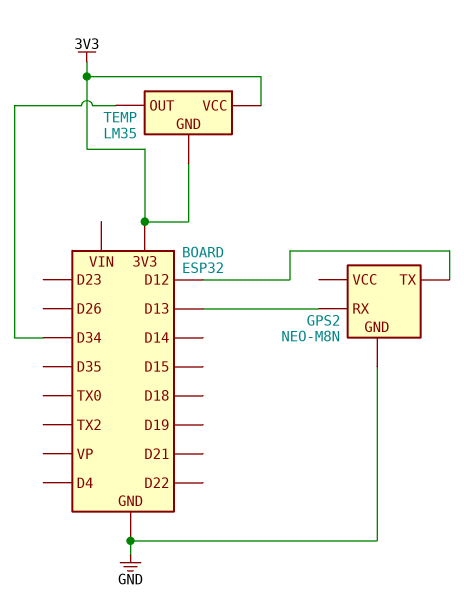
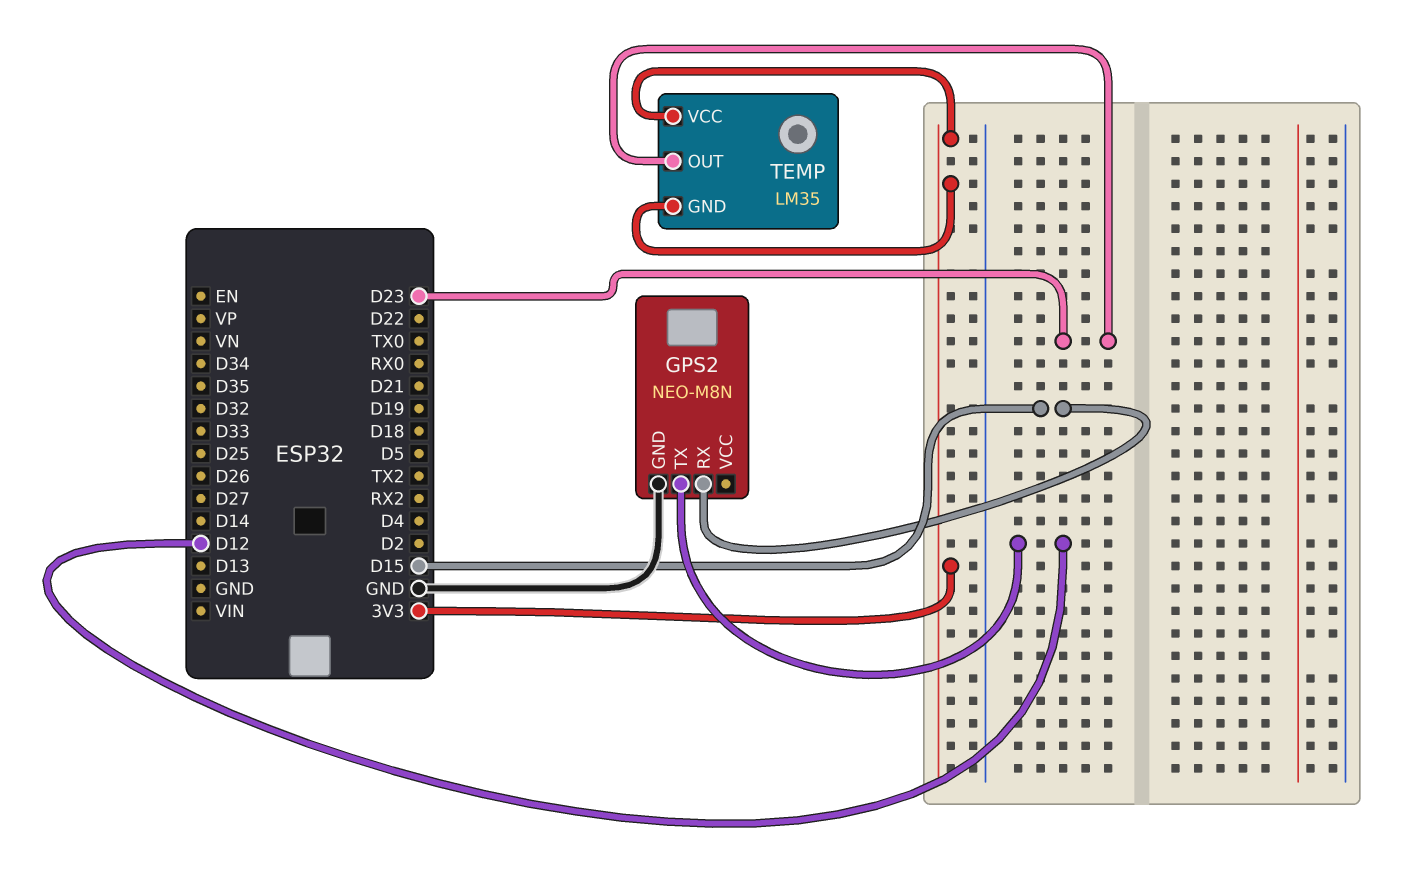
GPS2 pin RX: D13 -> D15
TEMP pin OUT: D34 -> D23

